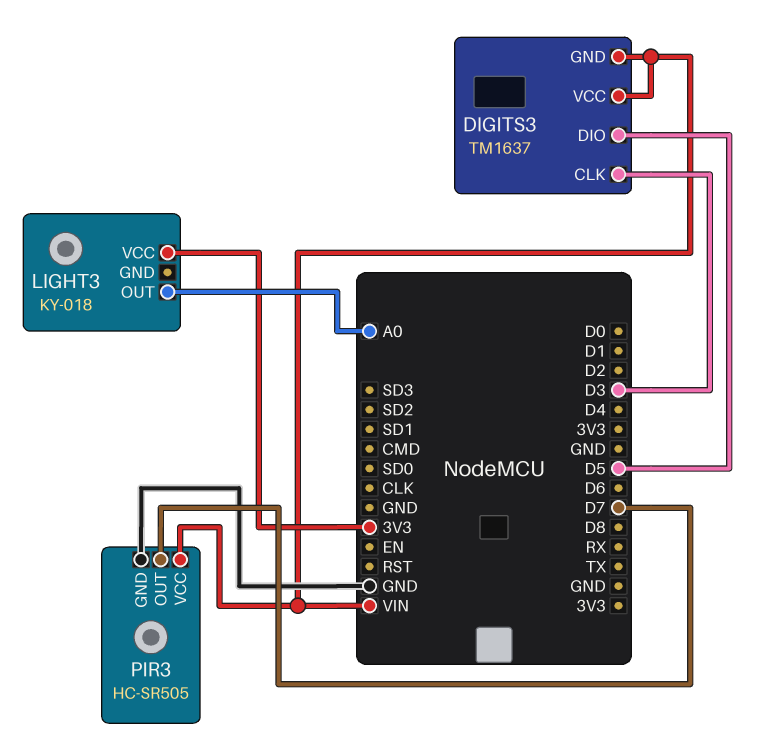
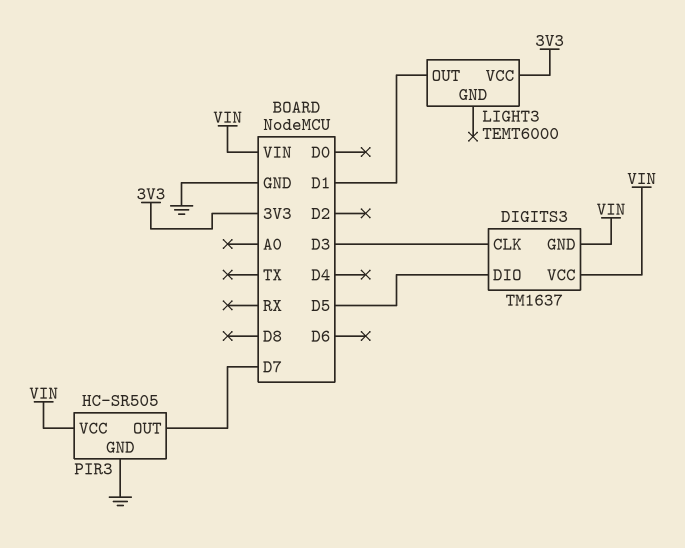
LIGHT3: KY-018 -> TEMT6000
LIGHT3 pin OUT: A0 -> D1

